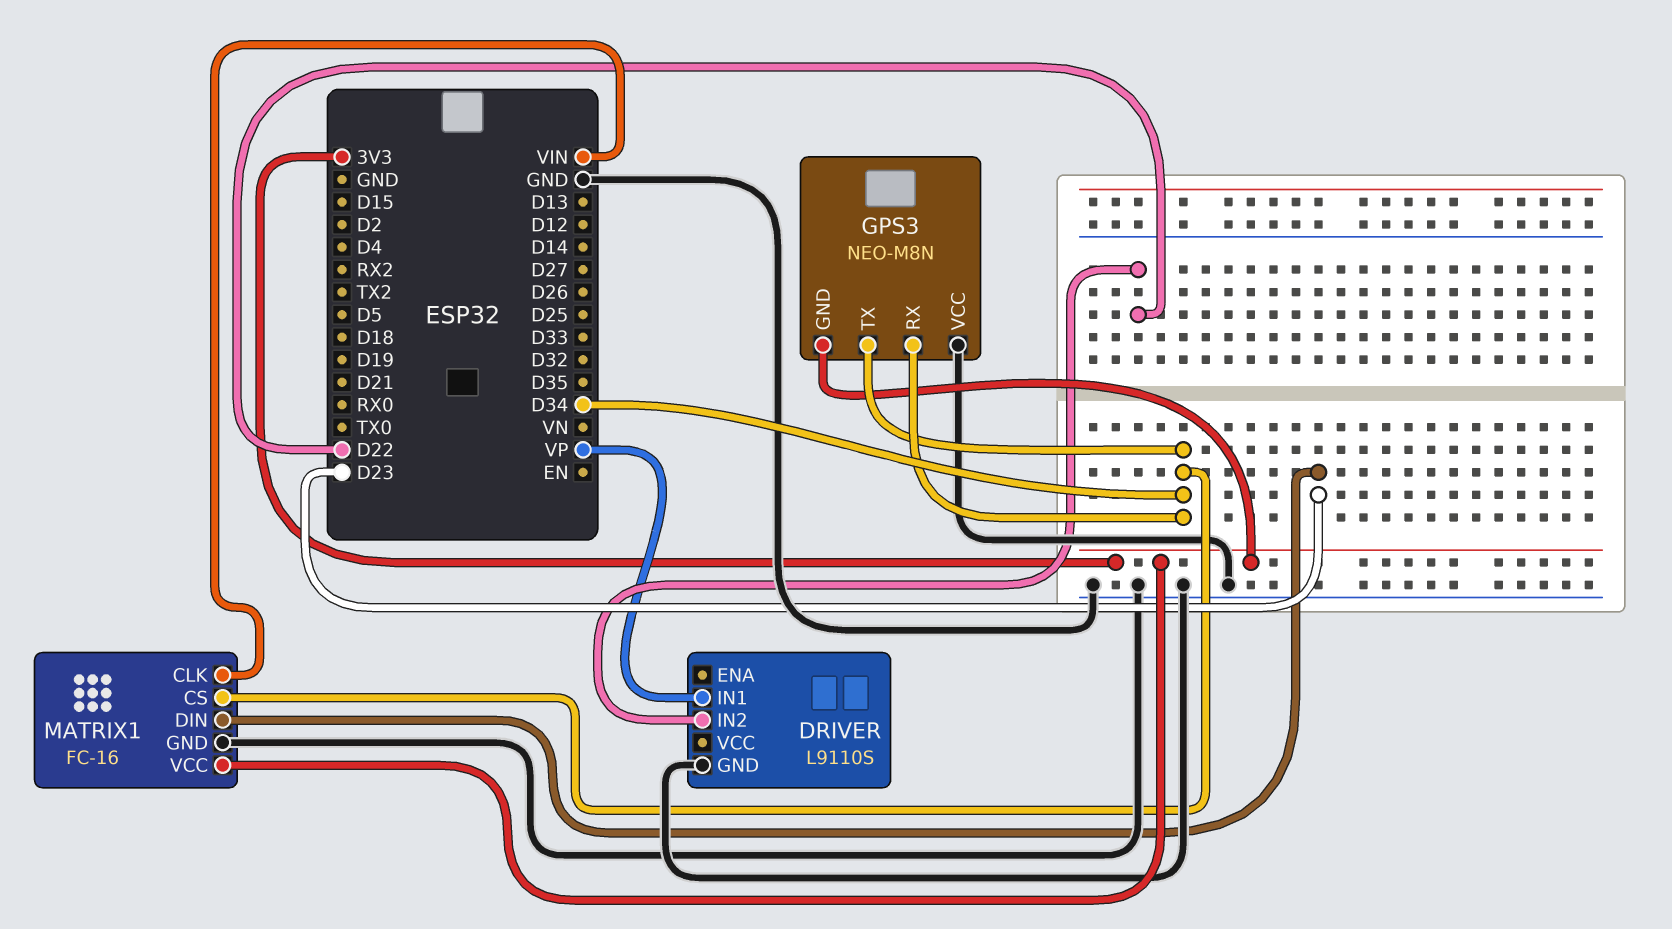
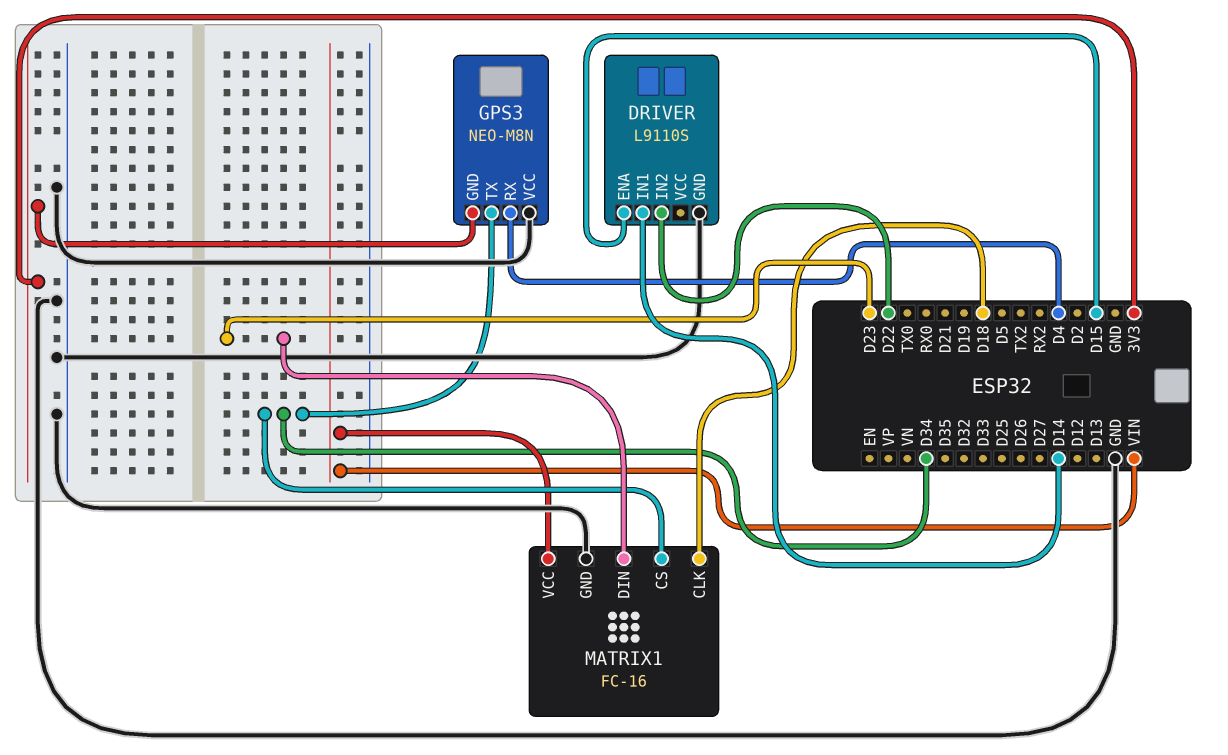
DRIVER pin ENA: none -> D15
DRIVER pin IN1: VP -> D14
GPS3 pin RX: D34 -> D4
MATRIX1 pin CLK: VIN -> D18
MATRIX1 pin VCC: 3V3 -> VIN

